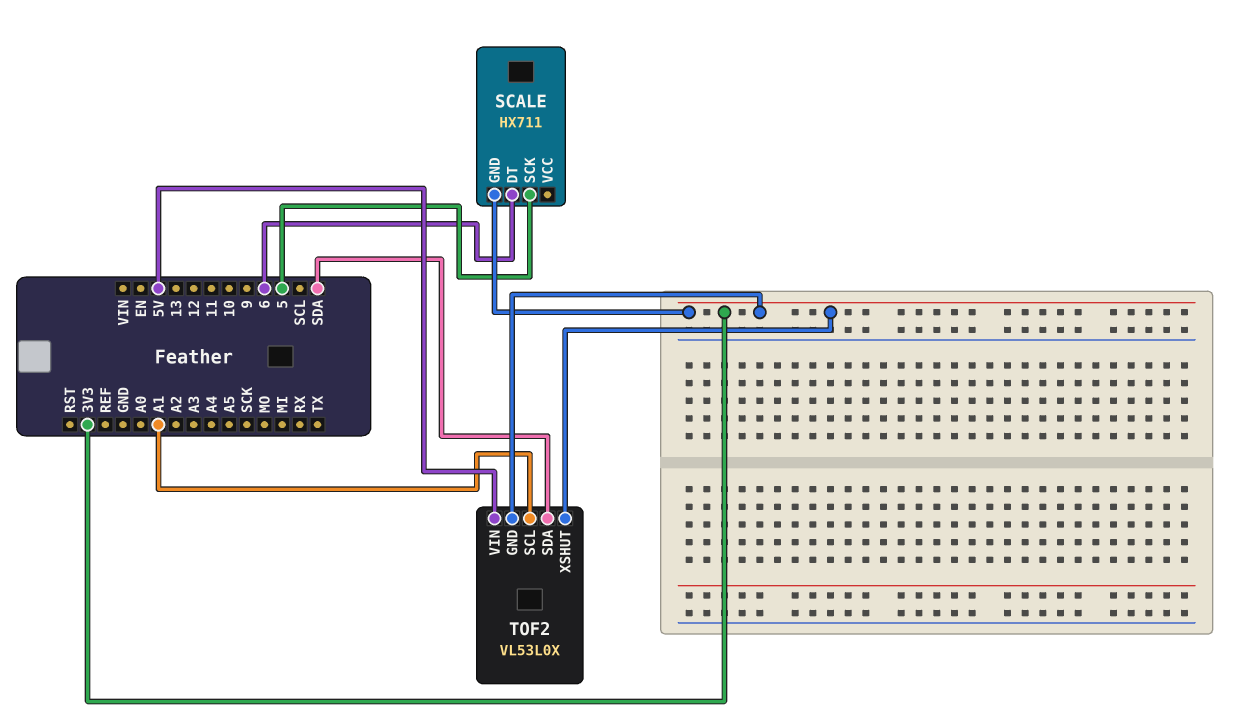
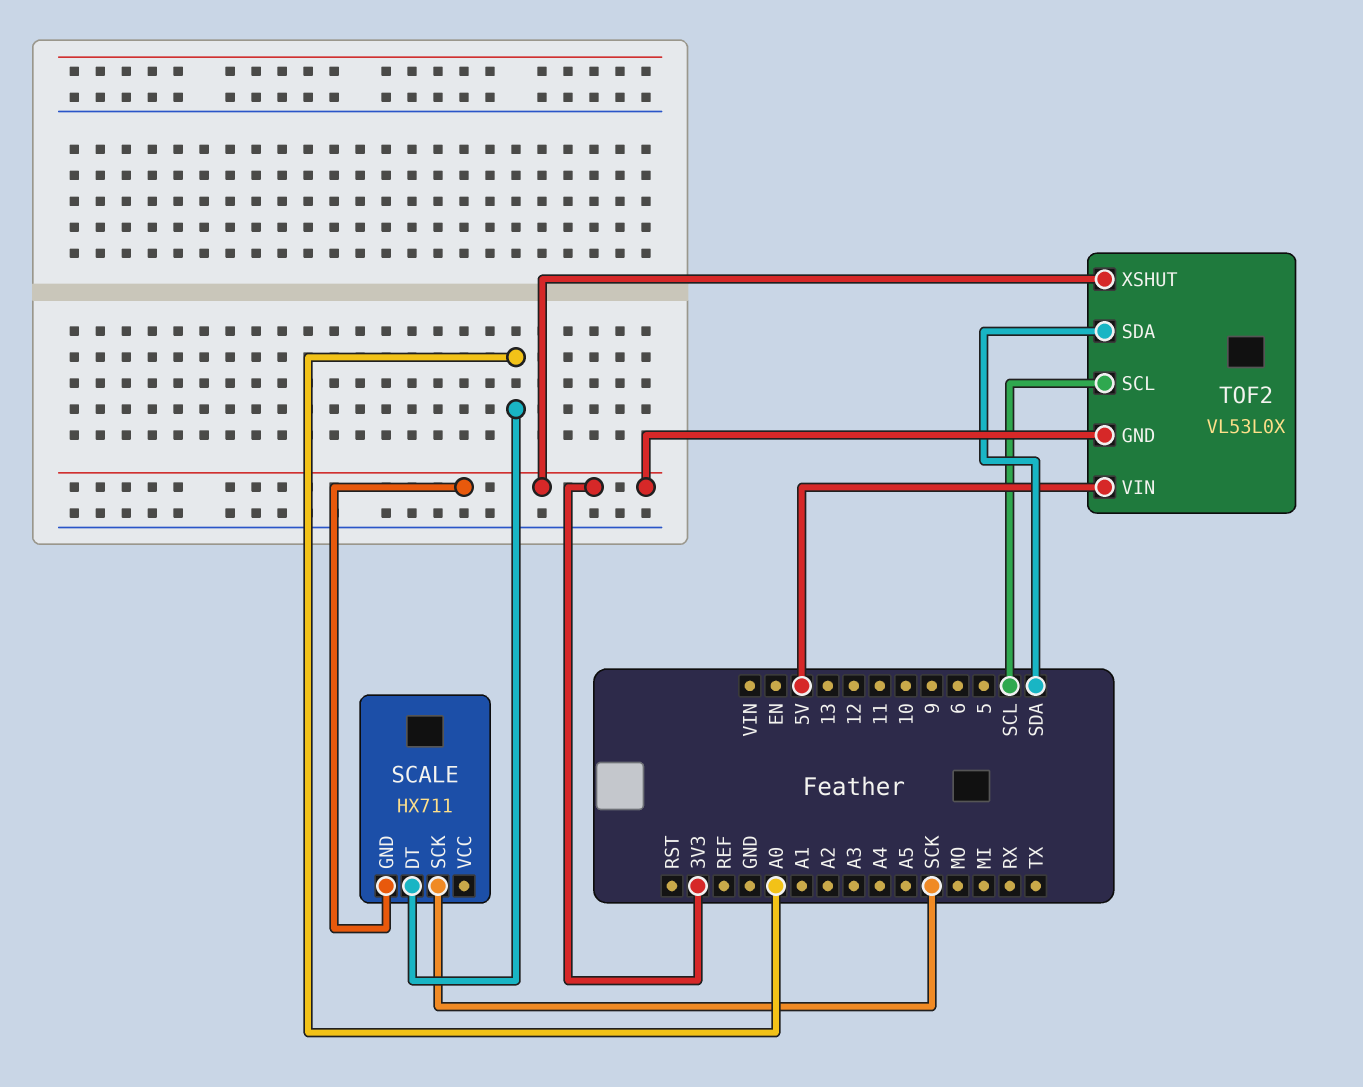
SCALE pin DT: 6 -> A0
SCALE pin SCK: 5 -> SCK
TOF2 pin SCL: A1 -> SCL

